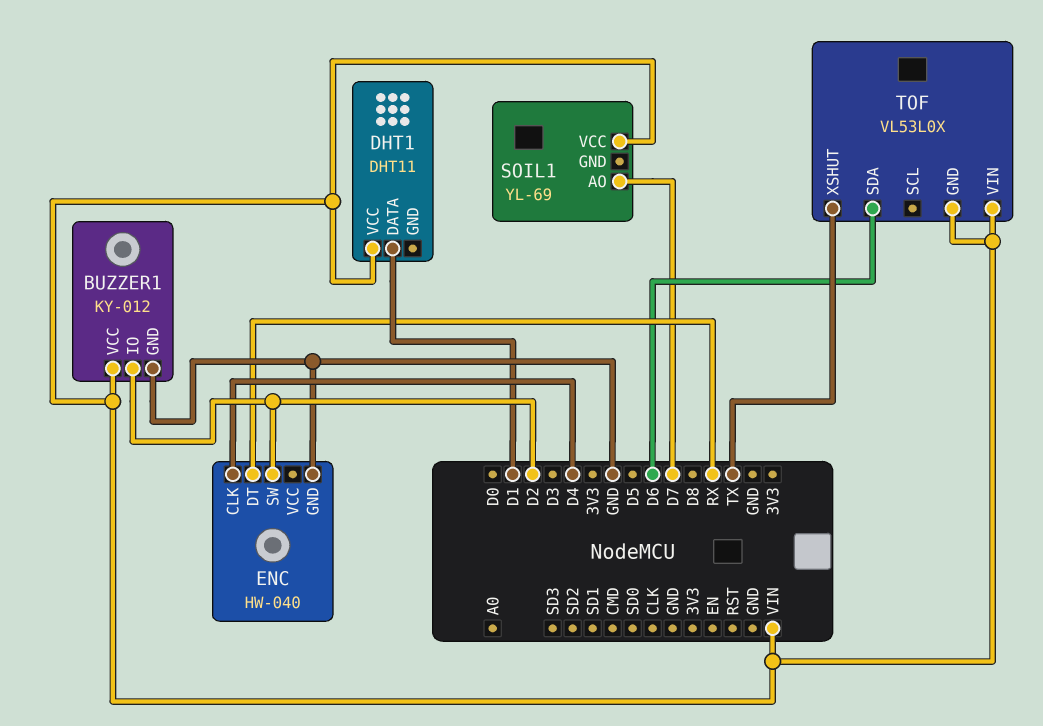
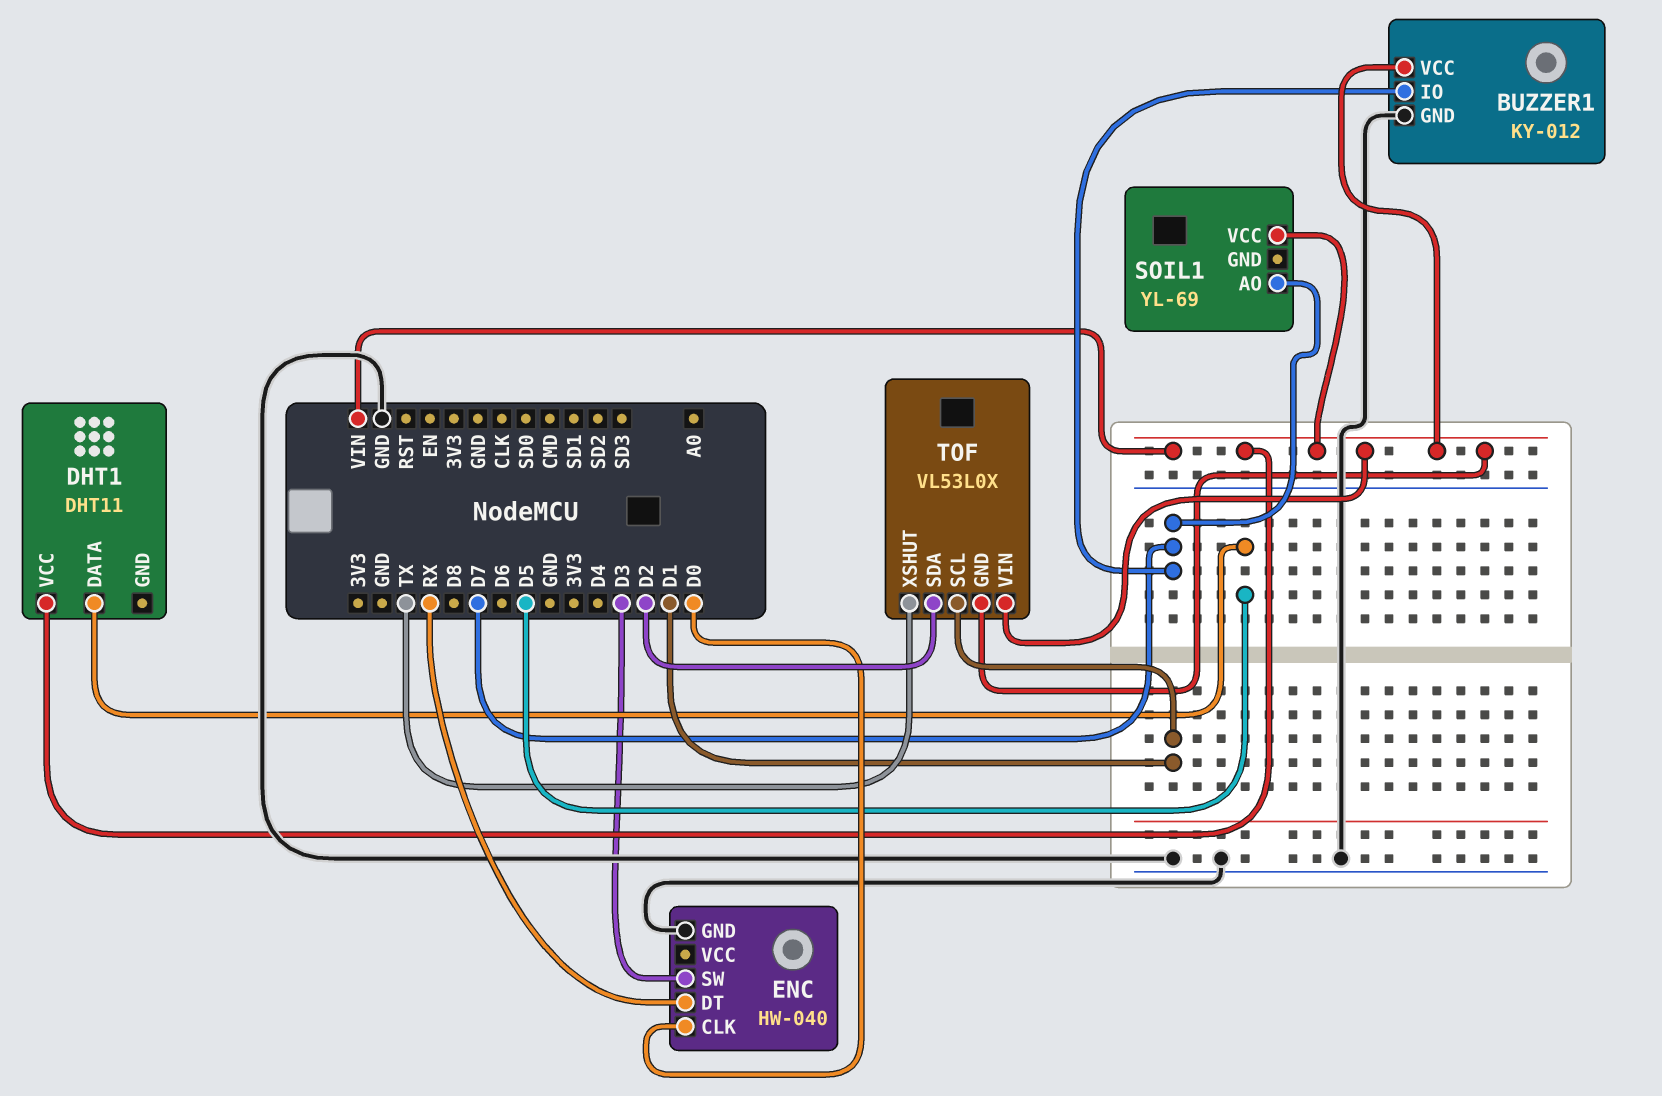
BUZZER1 pin IO: D2 -> D7
DHT1 pin DATA: D1 -> D5
ENC pin CLK: D4 -> D0
ENC pin SW: D2 -> D3
TOF pin SCL: none -> D1
TOF pin SDA: D6 -> D2

